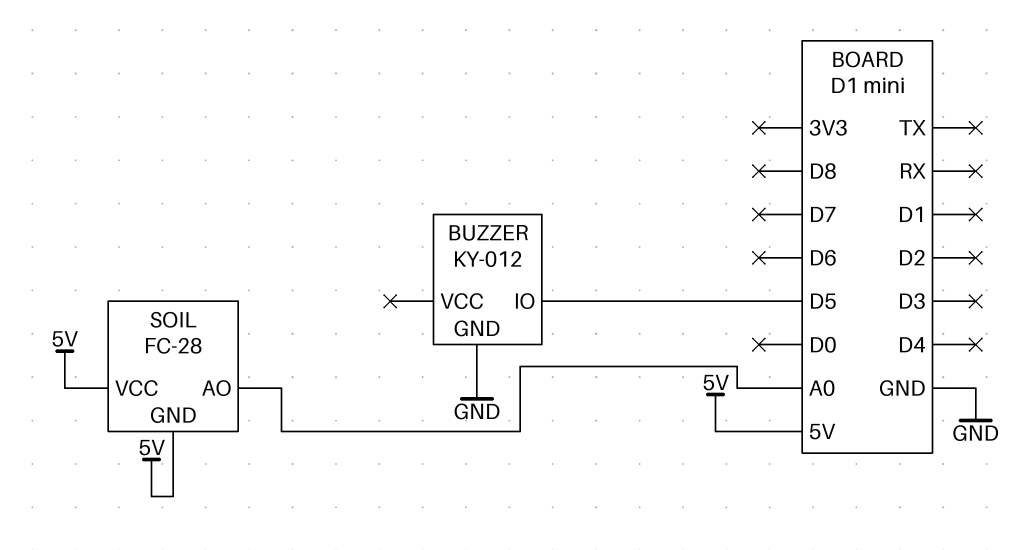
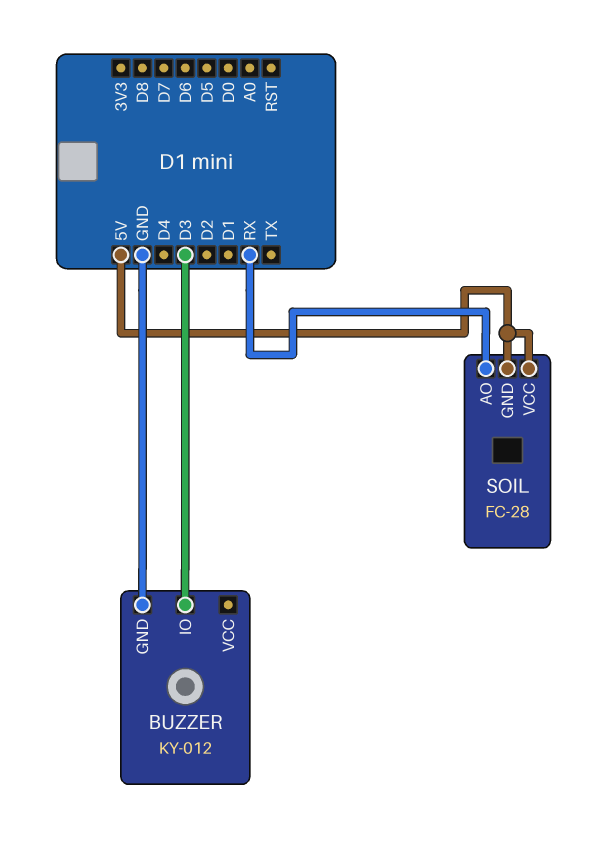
BUZZER pin IO: D5 -> D3
SOIL pin AO: A0 -> RX

